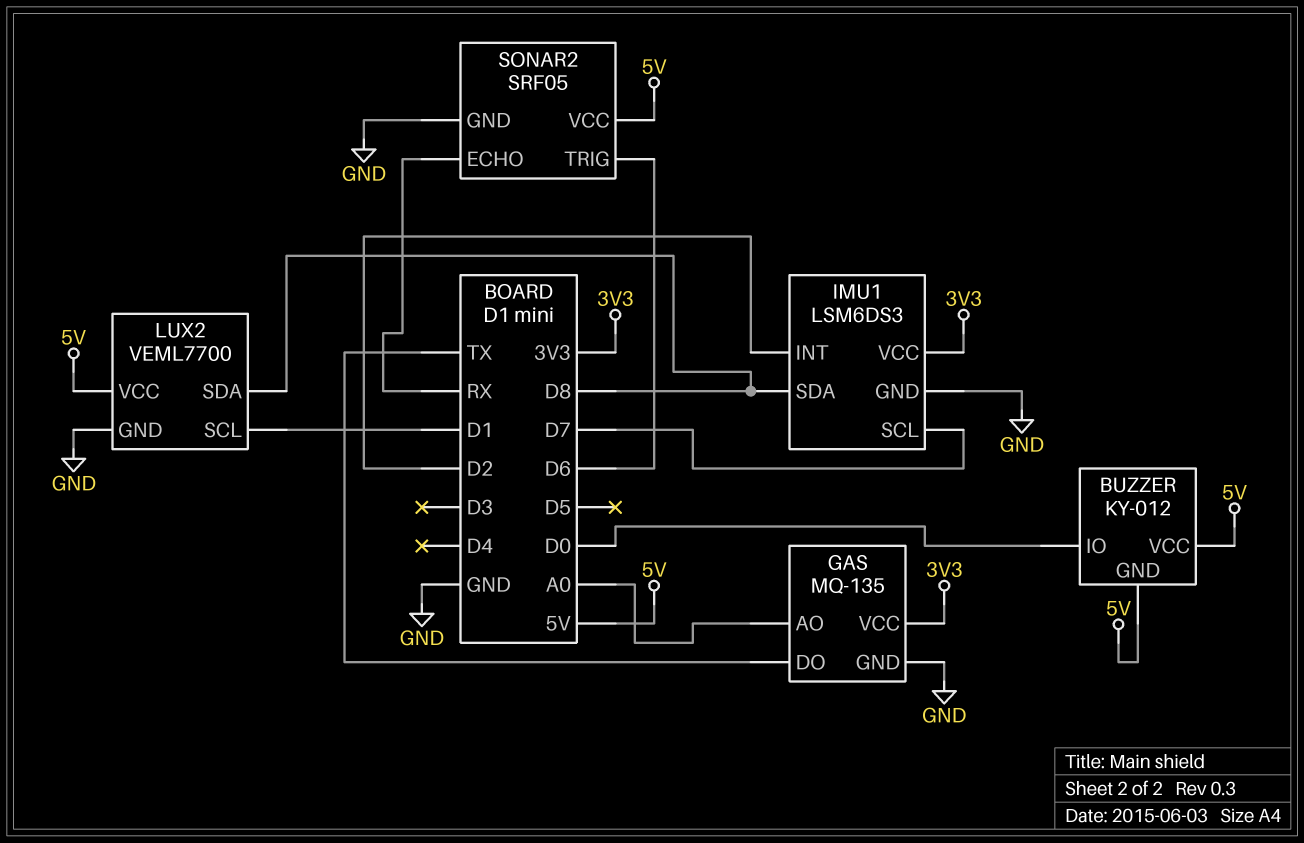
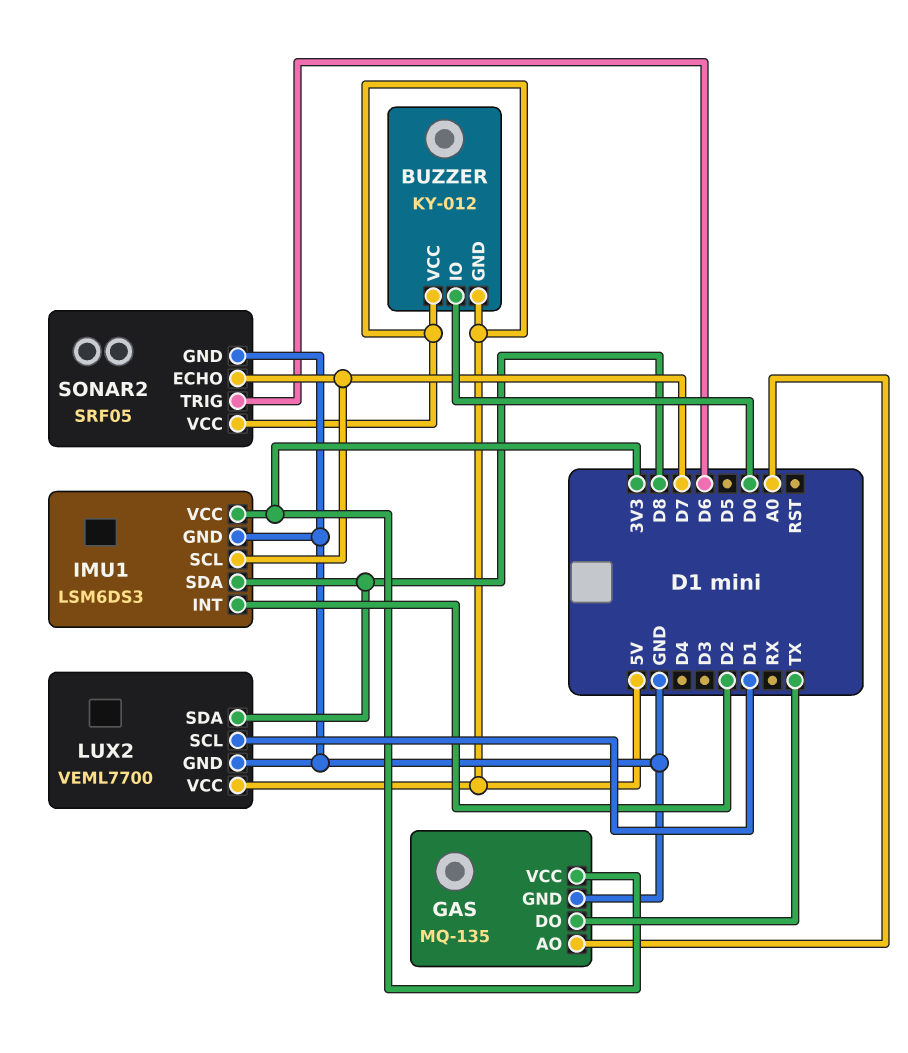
SONAR2 pin ECHO: RX -> D7

